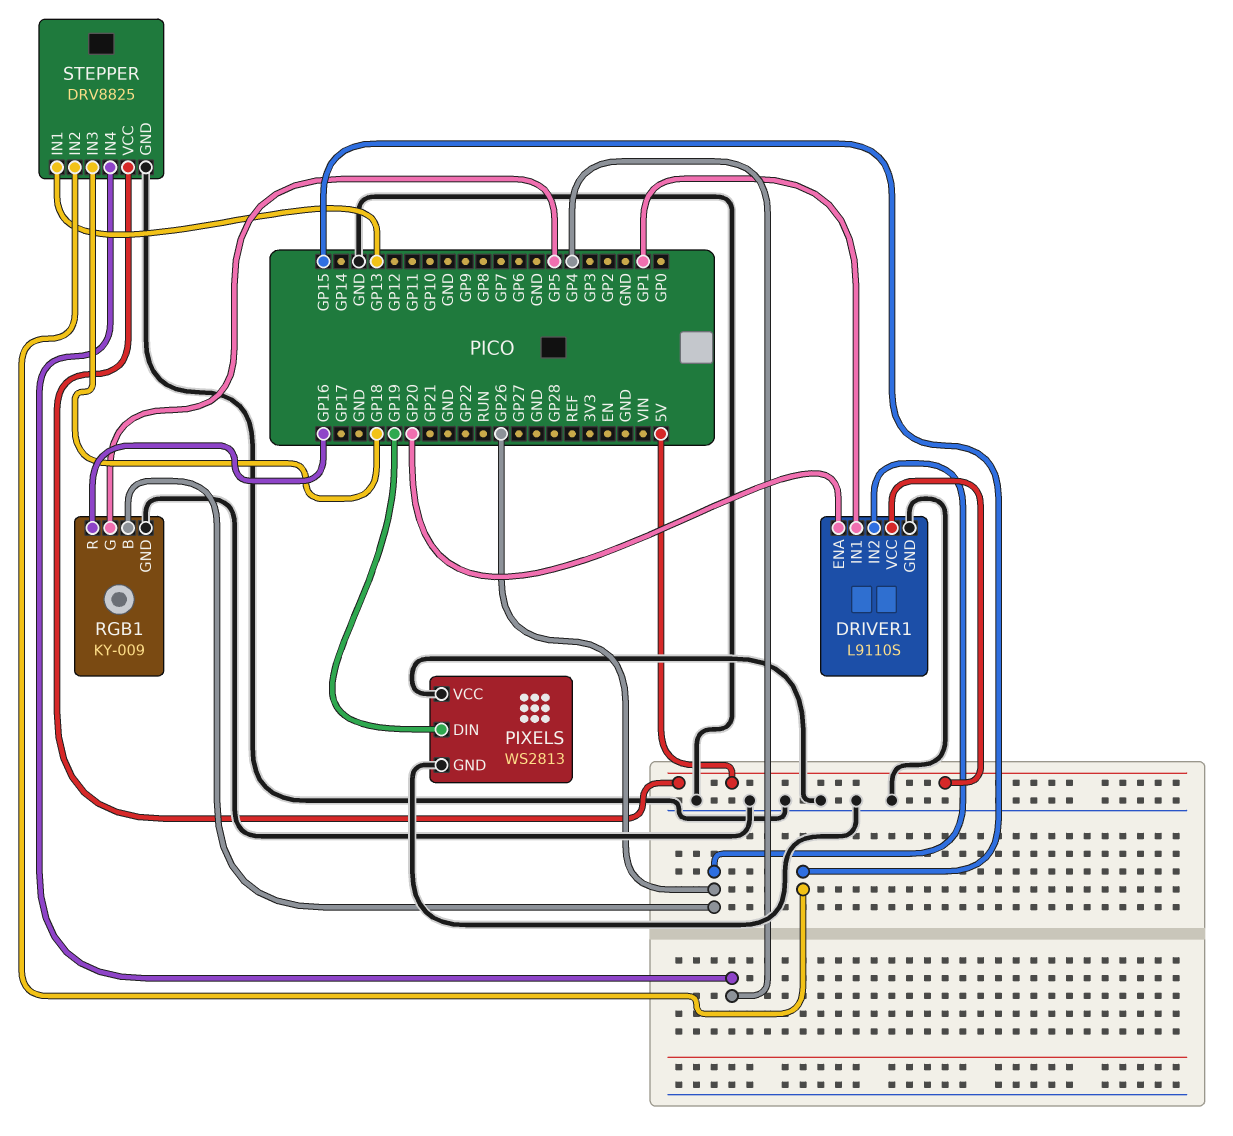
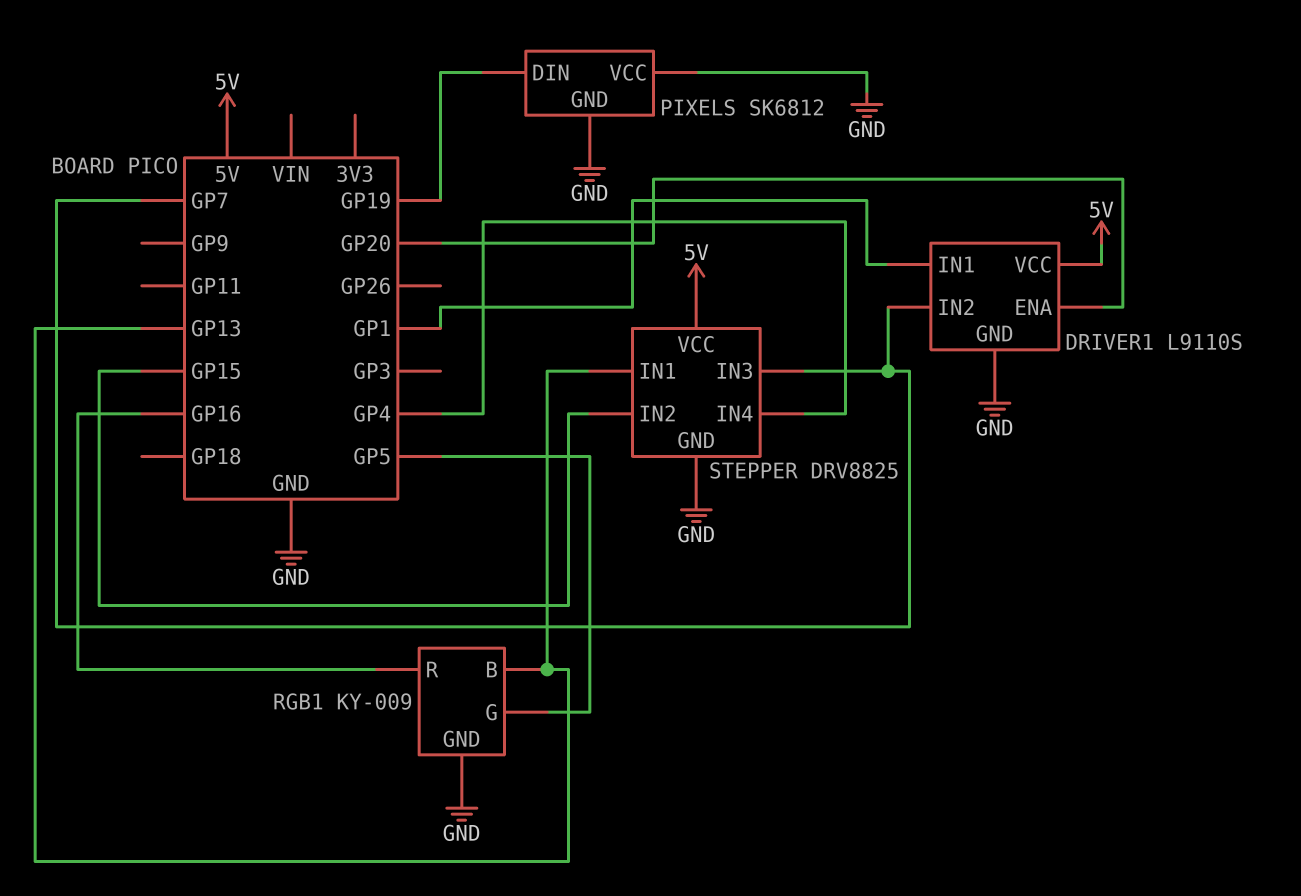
DRIVER1 pin IN2: GP26 -> GP7
PIXELS: WS2813 -> SK6812
RGB1 pin B: GP26 -> GP13
STEPPER pin IN3: GP18 -> GP7

